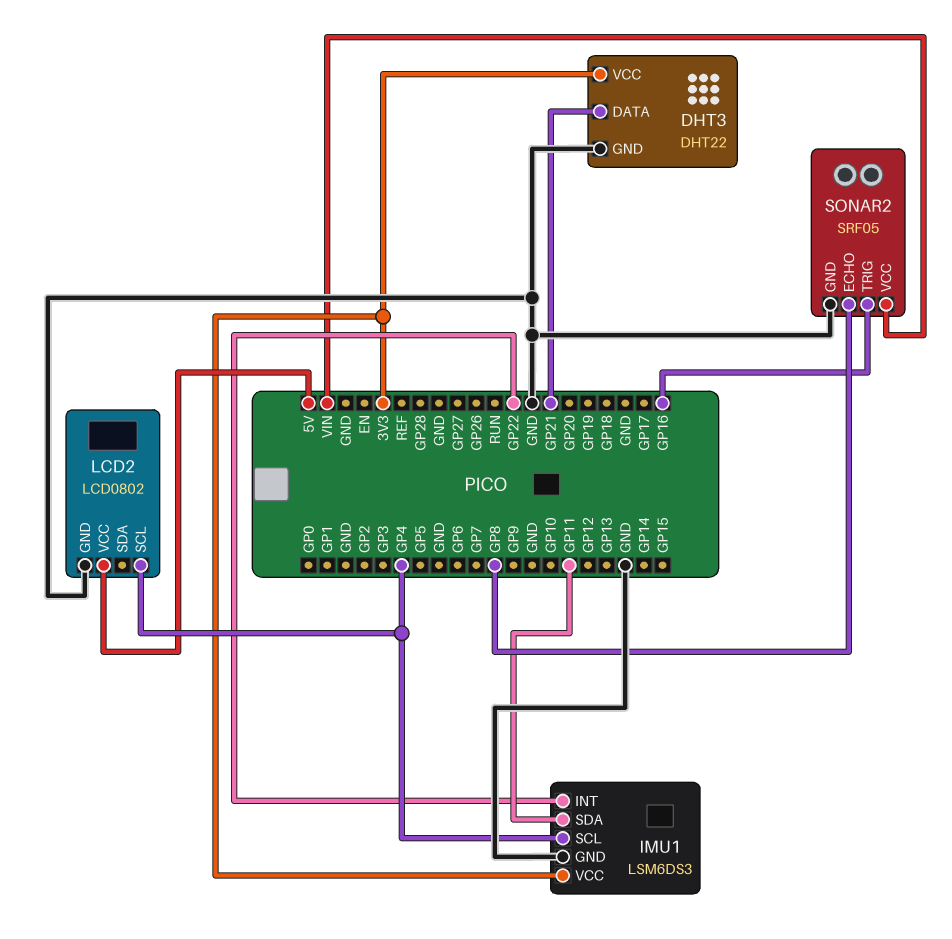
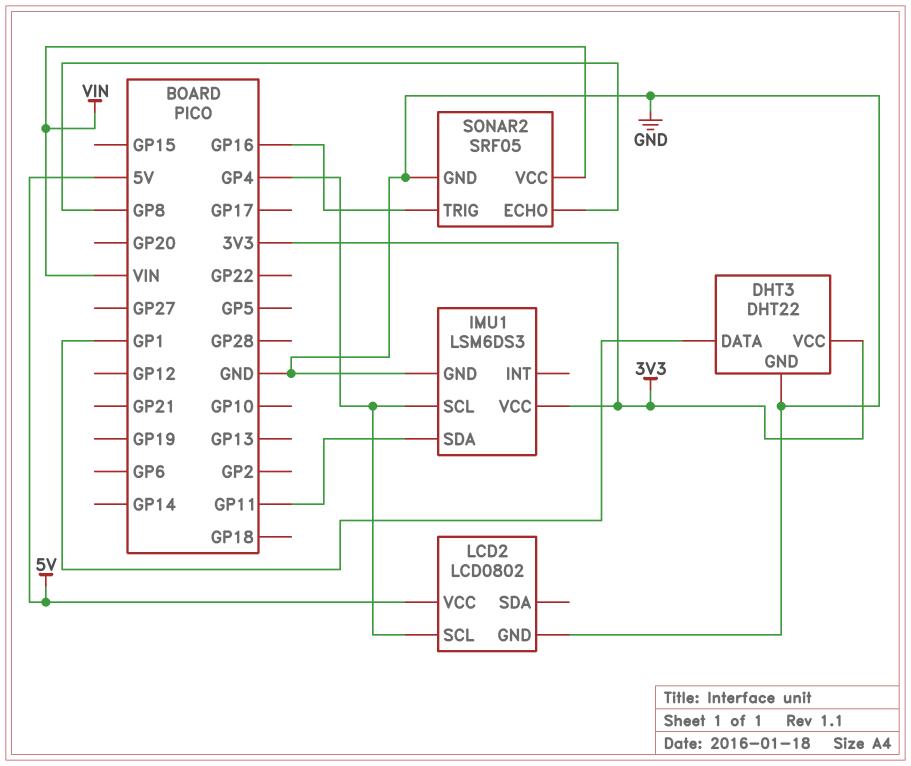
DHT3 pin DATA: GP21 -> GP1
IMU1 pin INT: GP22 -> none

